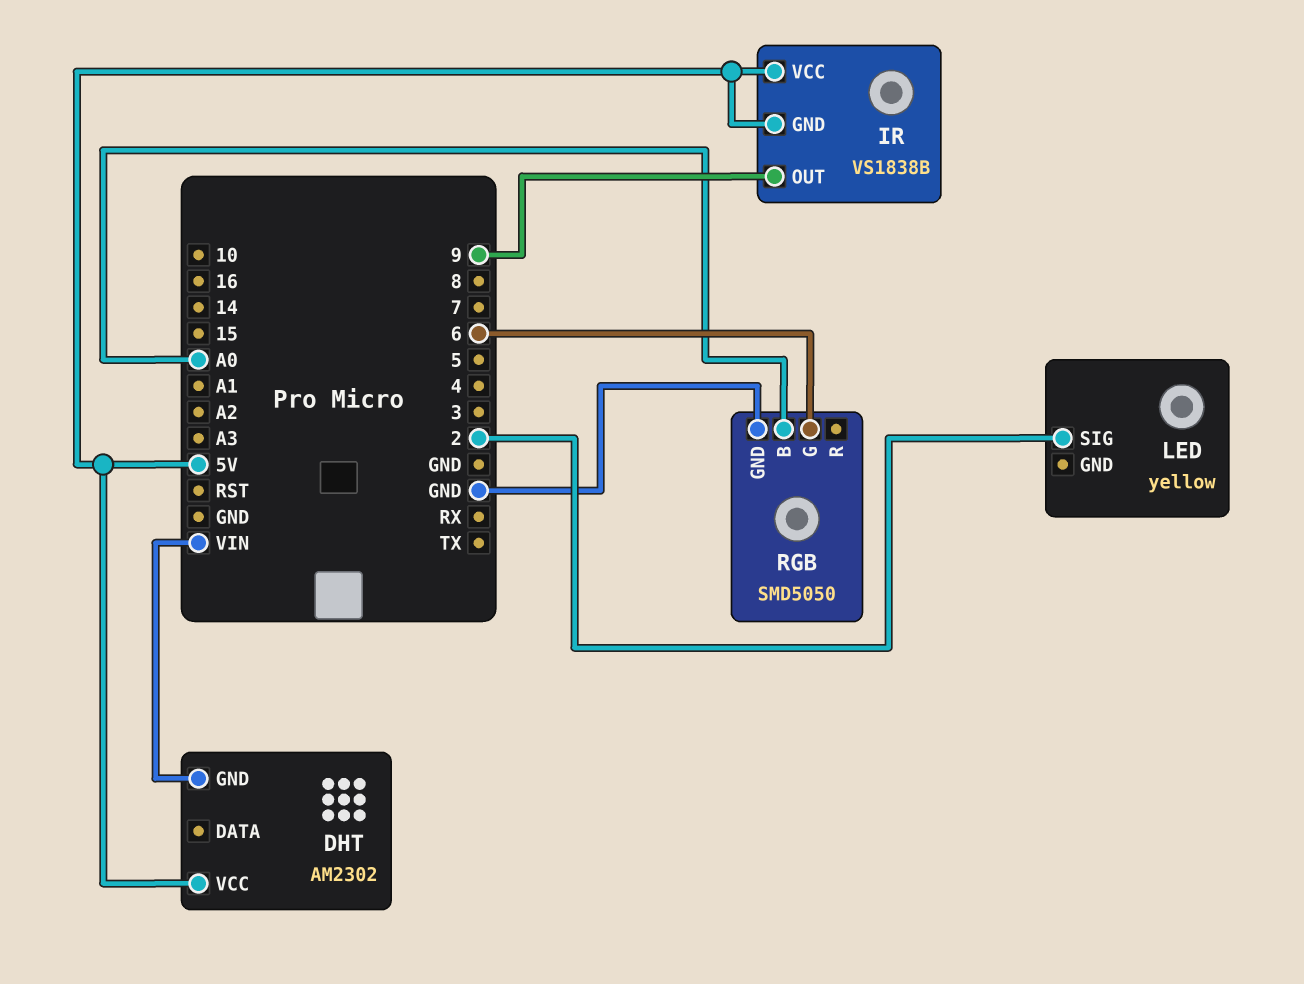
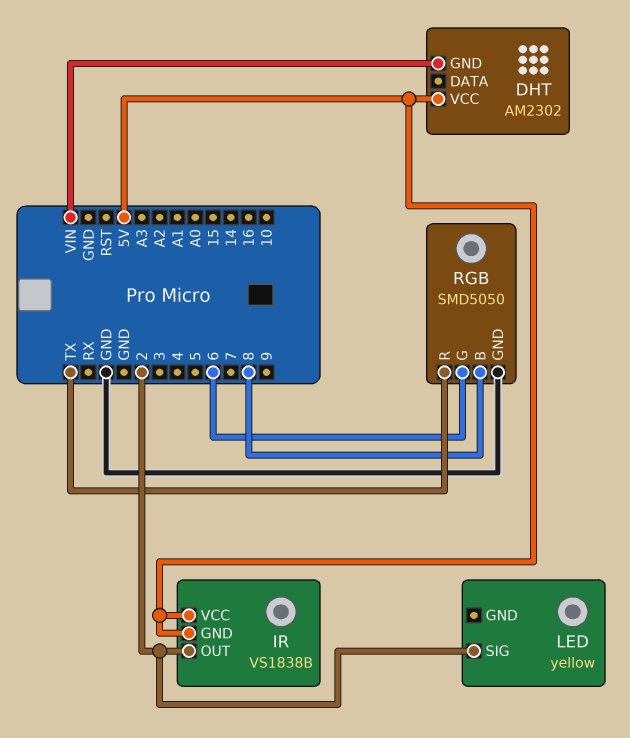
IR pin OUT: 9 -> 2
RGB pin B: A0 -> 8
RGB pin R: none -> TX

